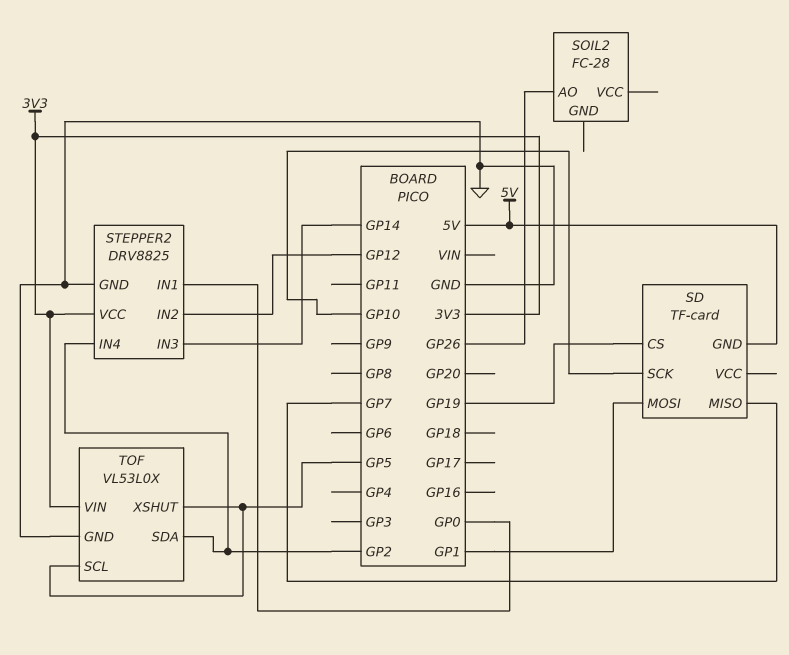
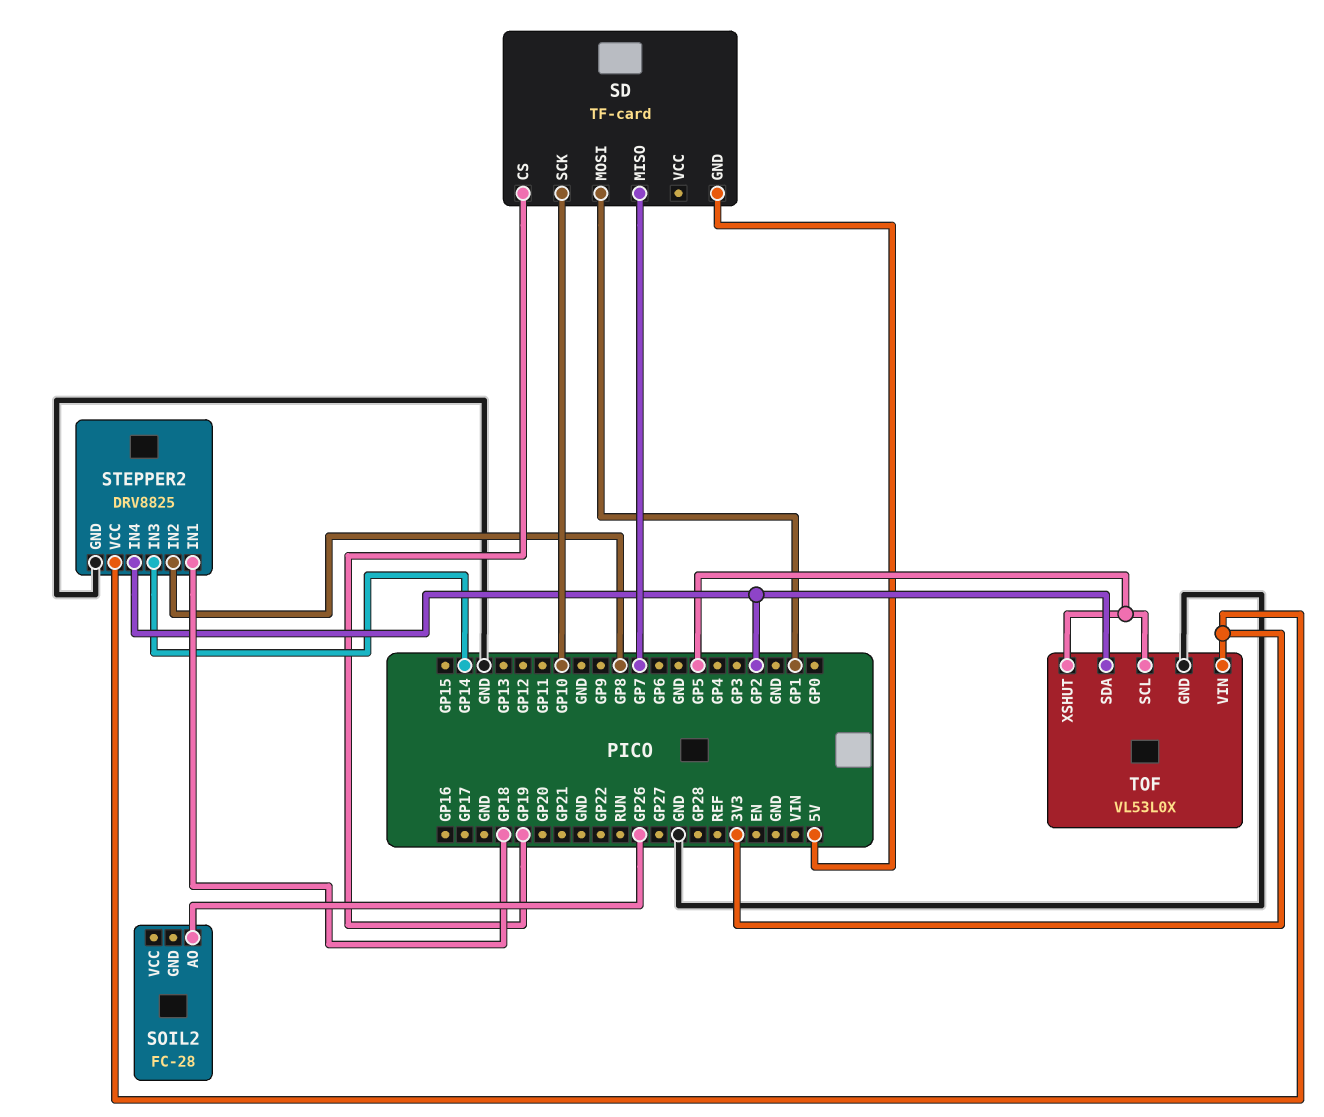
STEPPER2 pin IN1: GP0 -> GP18
STEPPER2 pin IN2: GP12 -> GP8

